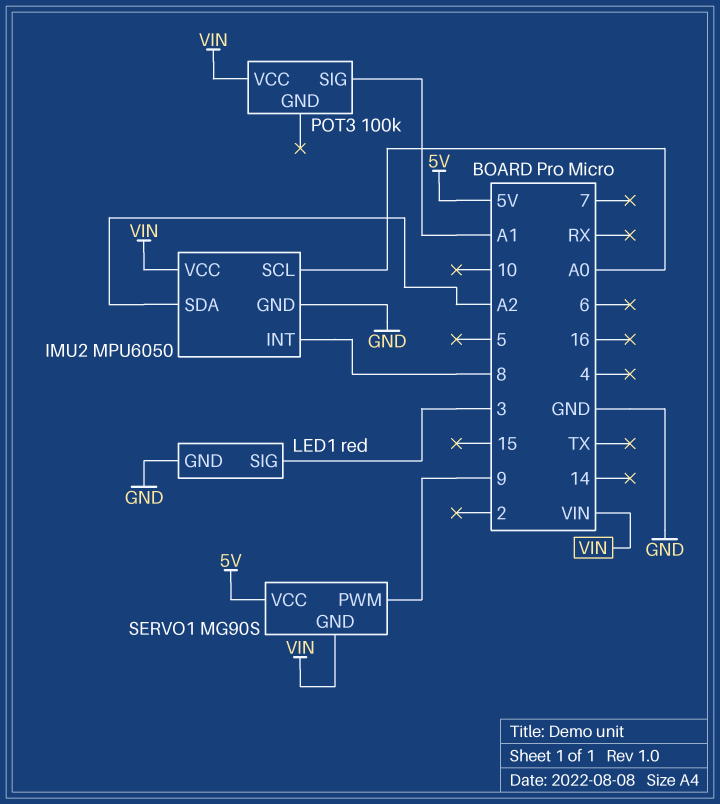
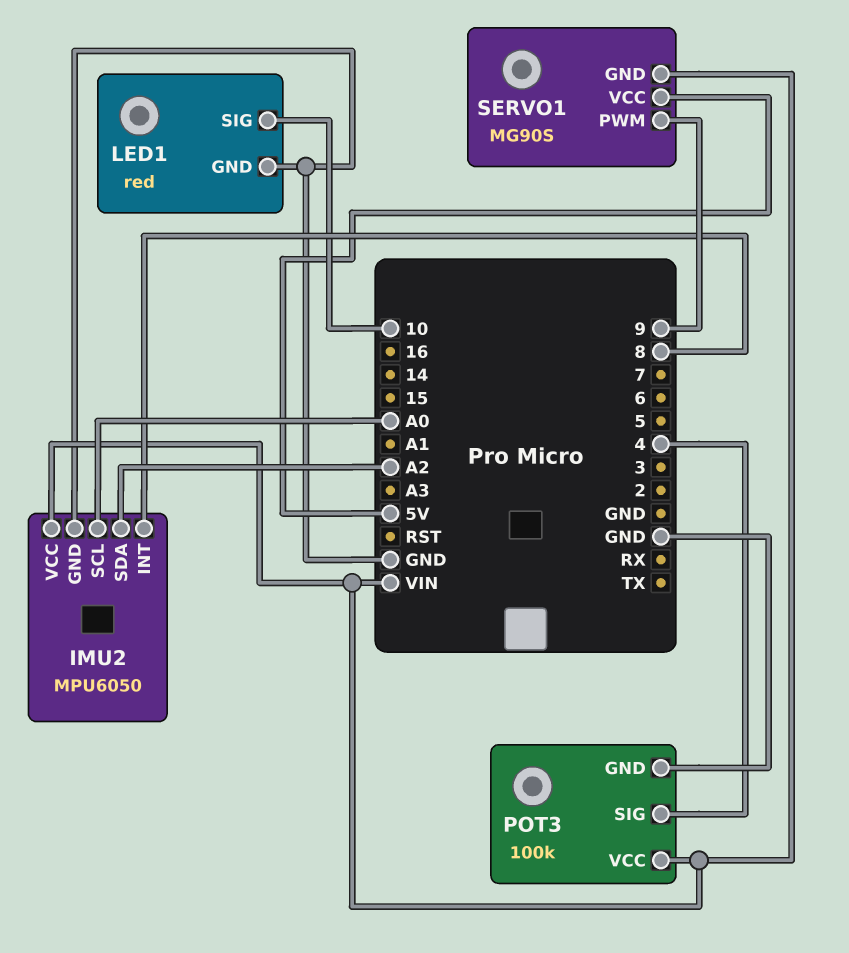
LED1 pin SIG: 3 -> 10
POT3 pin GND: none -> GND
POT3 pin SIG: A1 -> 4

